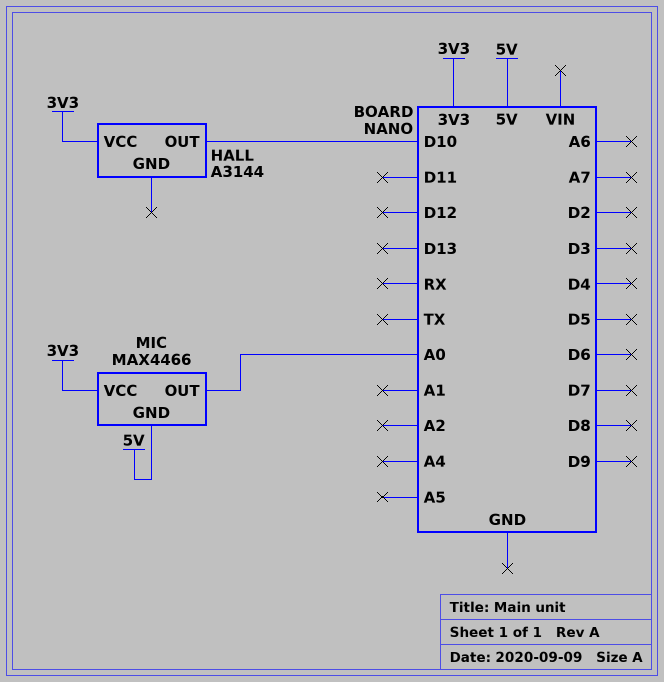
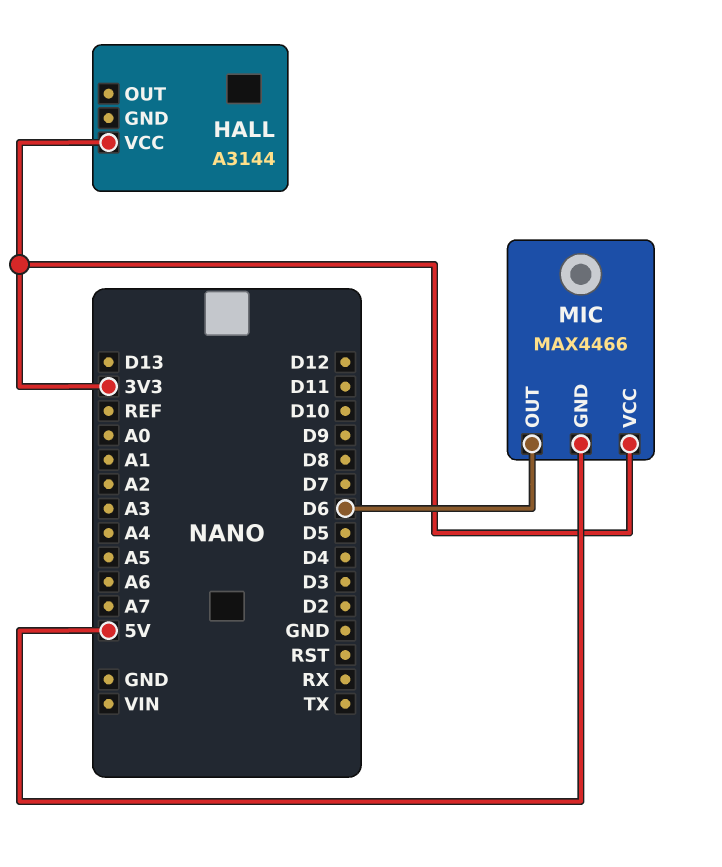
HALL pin OUT: D10 -> none
MIC pin OUT: A0 -> D6

